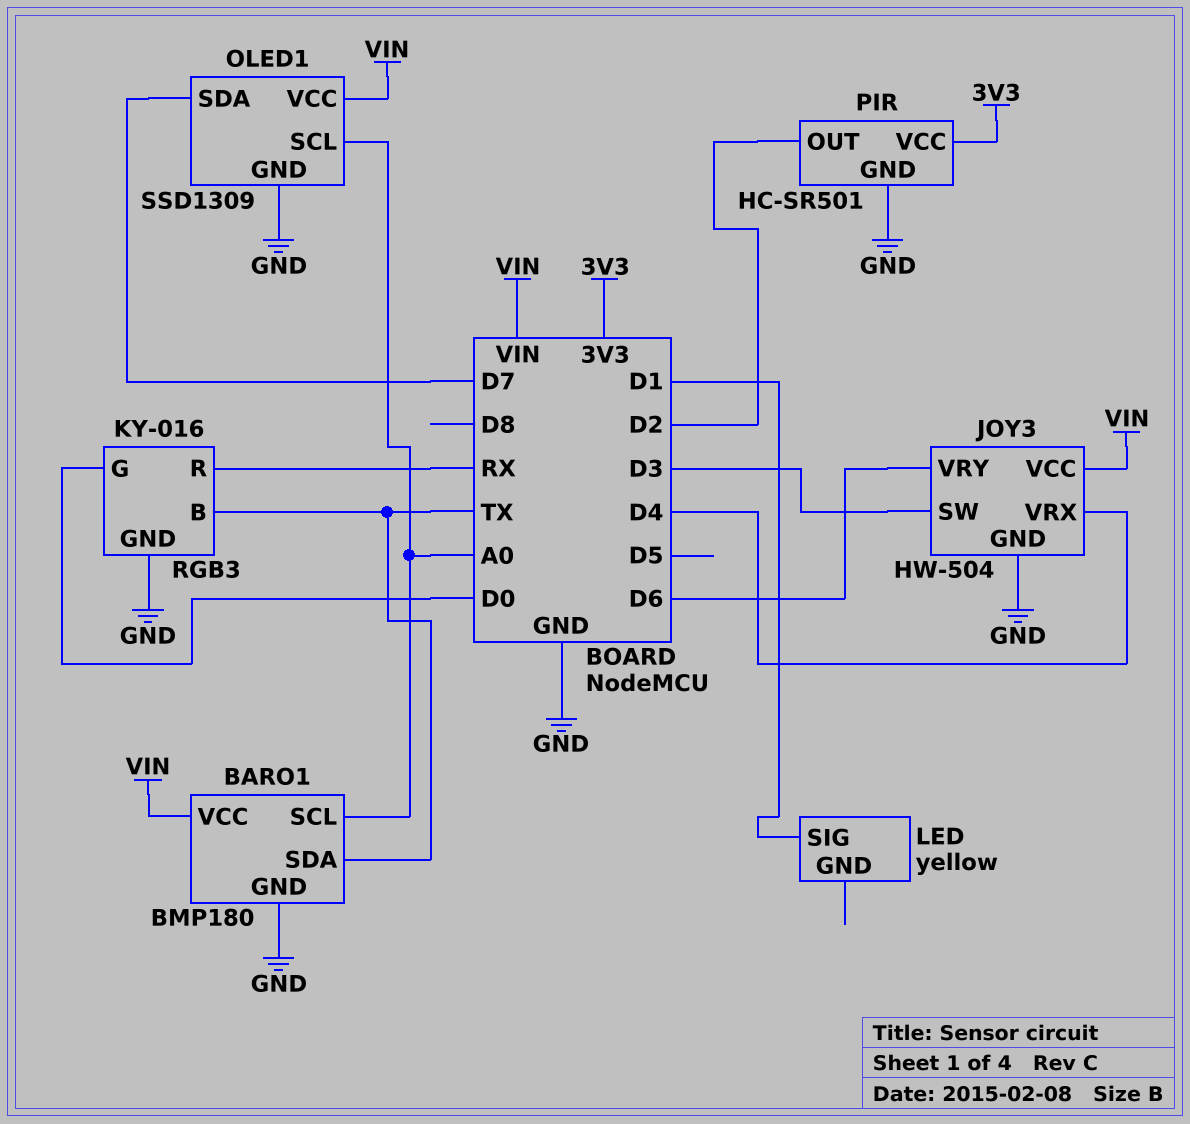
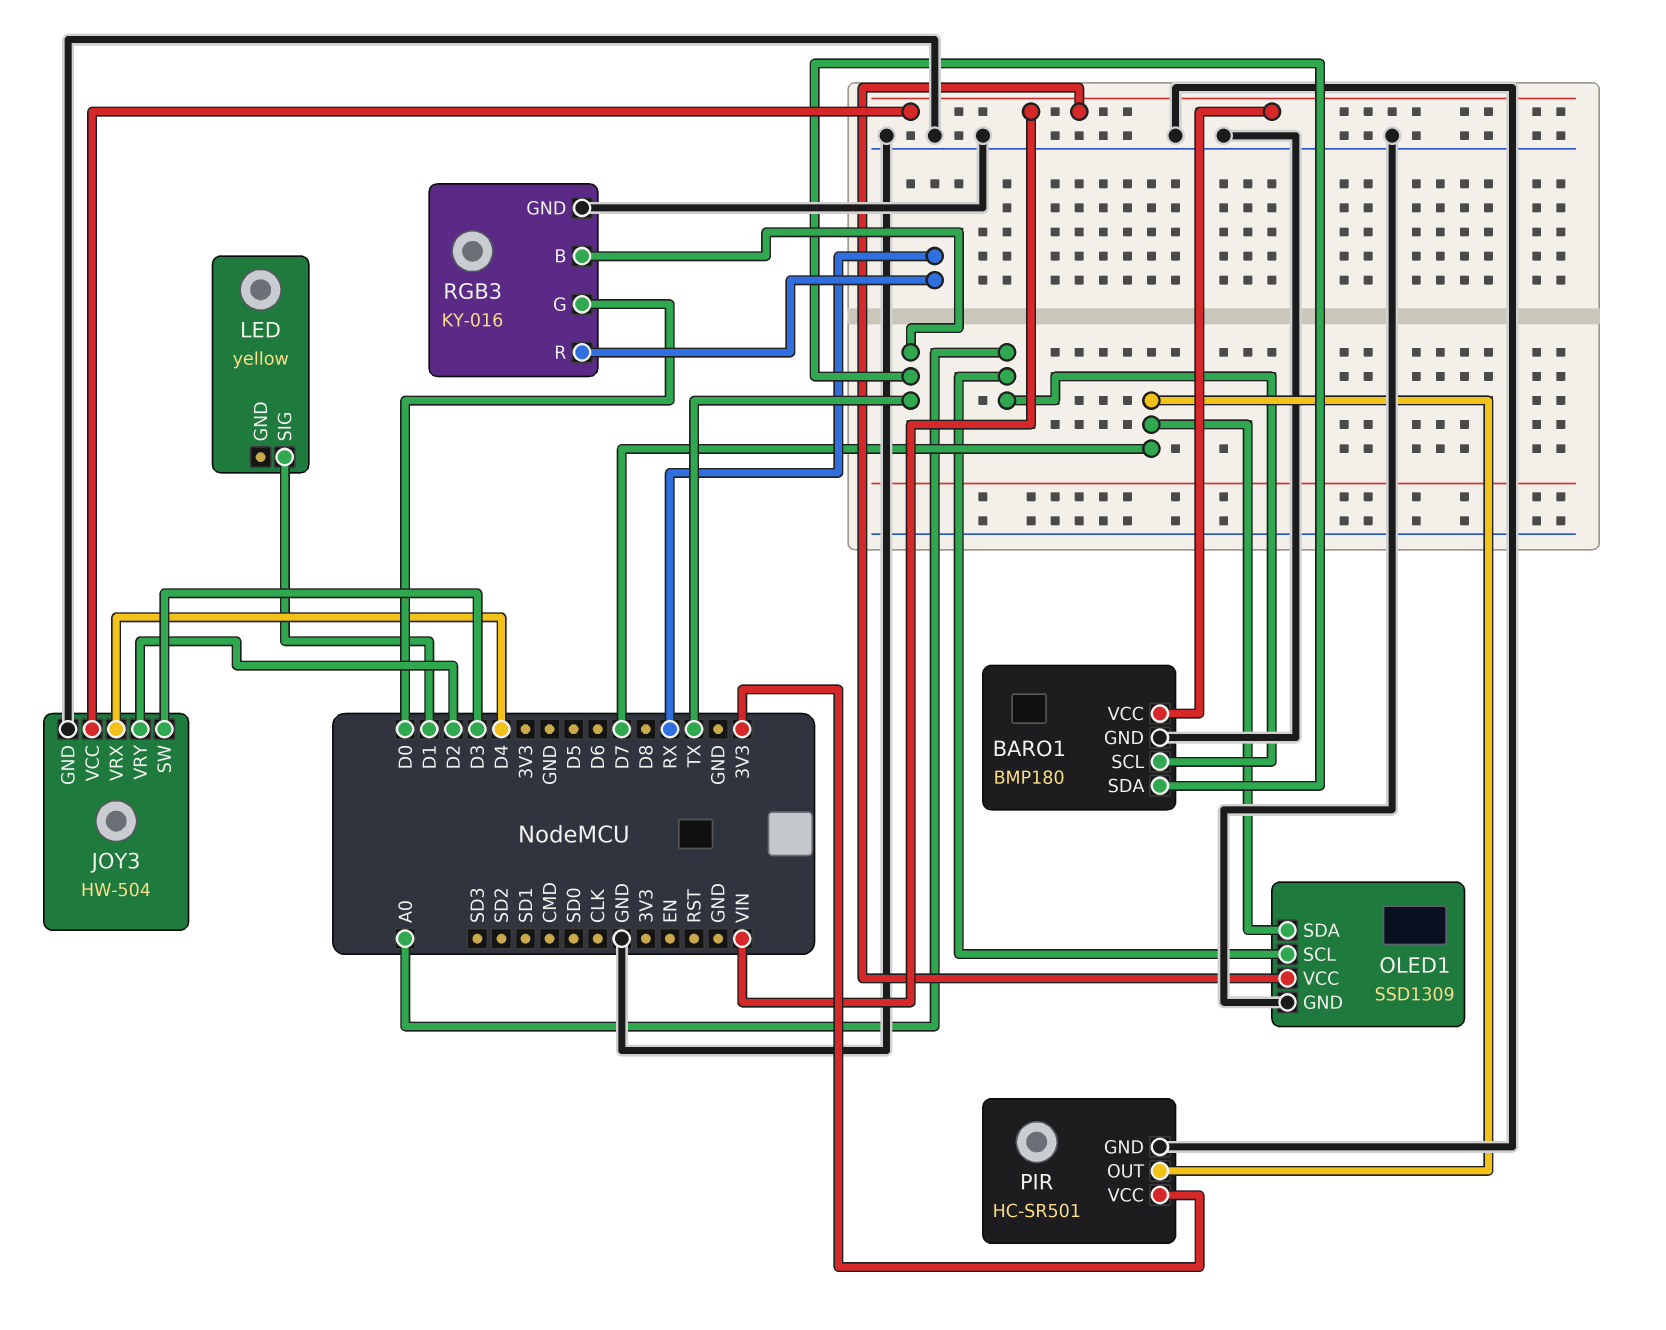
JOY3 pin VRY: D6 -> D2
PIR pin OUT: D2 -> D7

